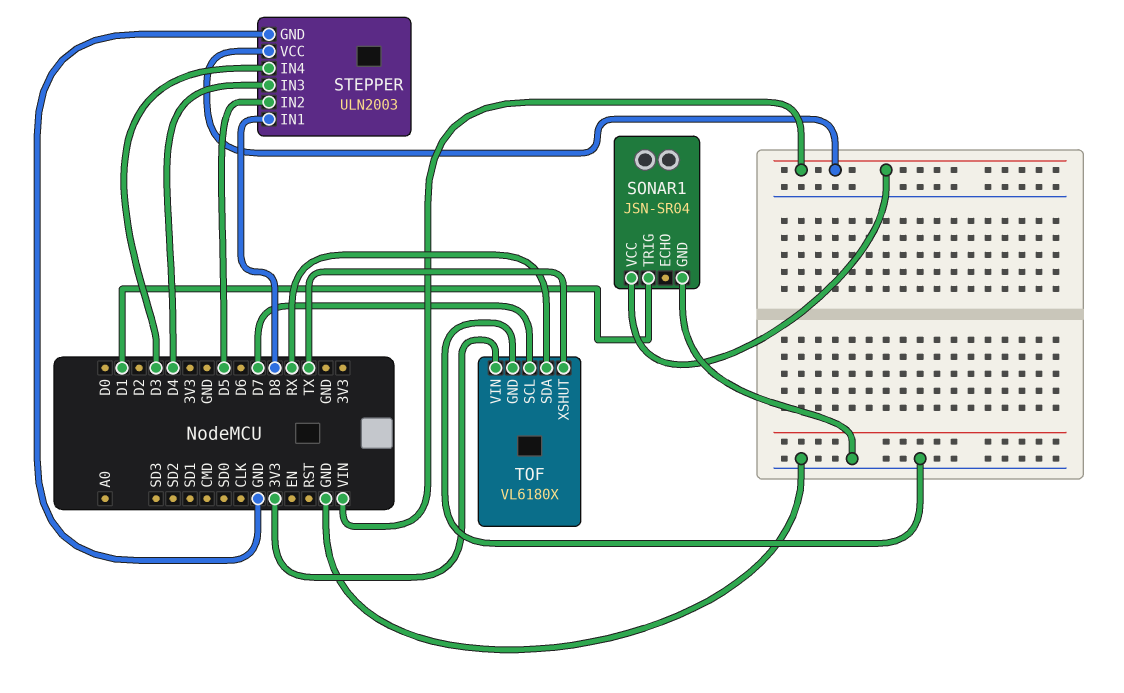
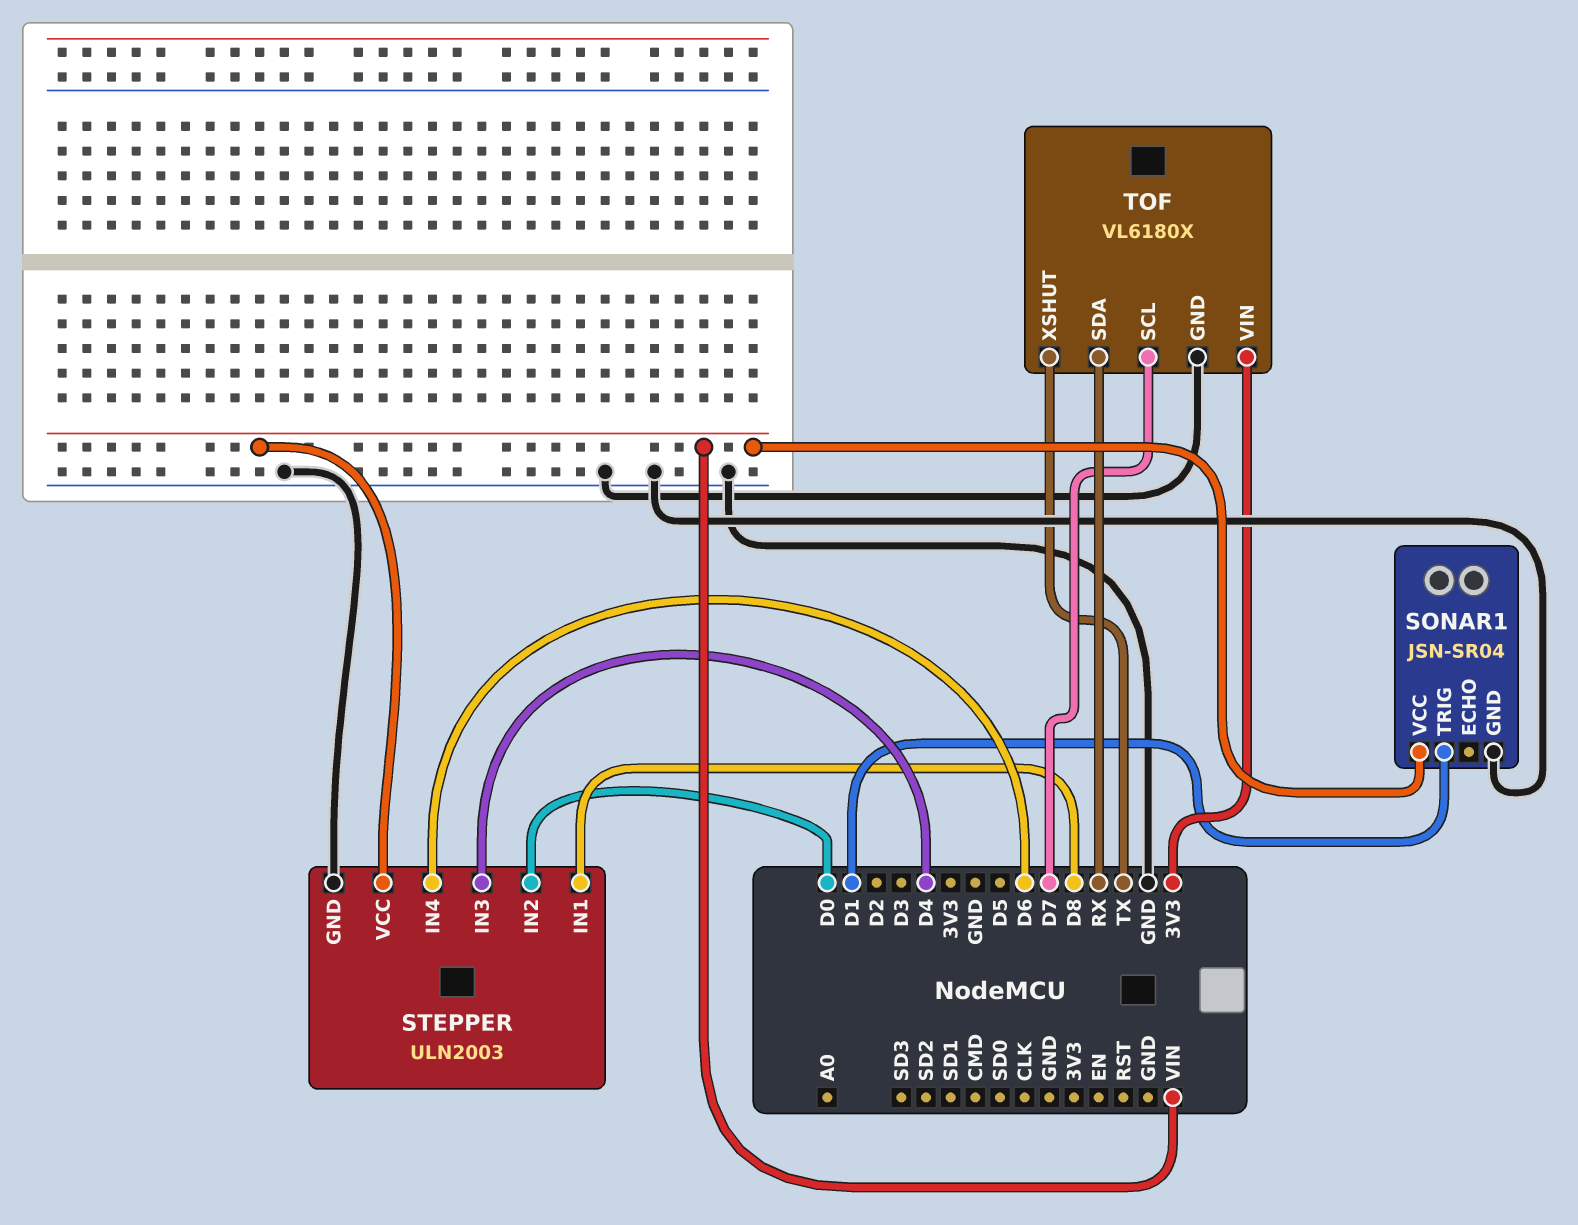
STEPPER pin IN2: D5 -> D0
STEPPER pin IN4: D3 -> D6

